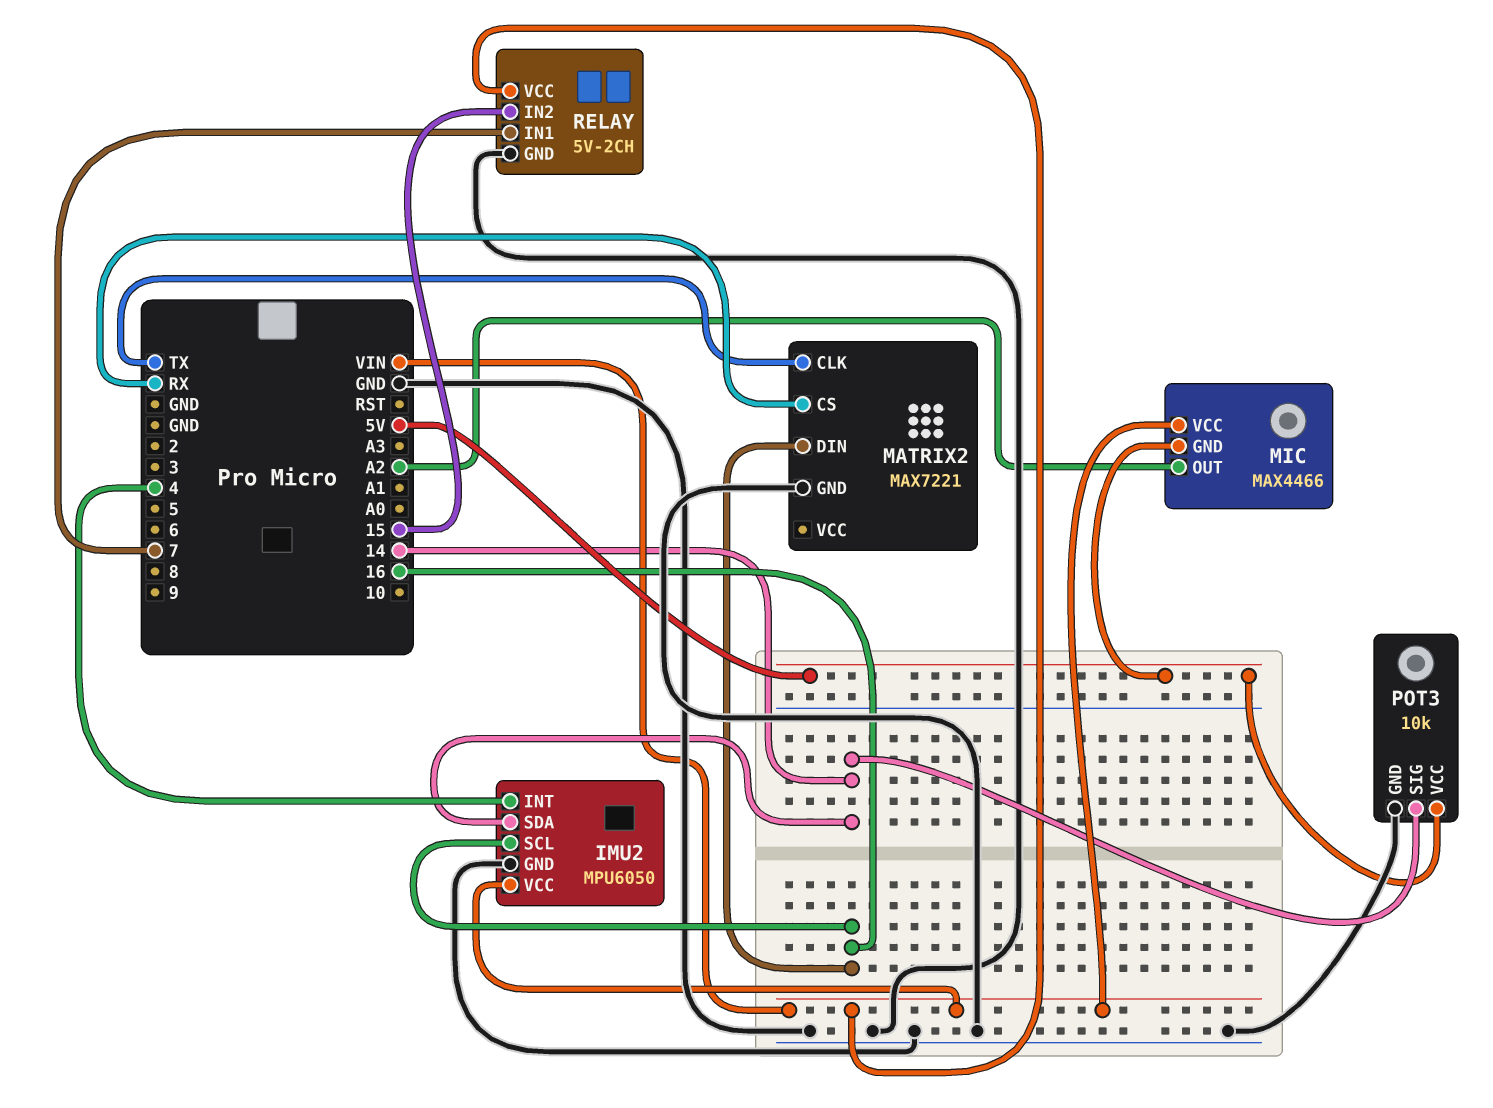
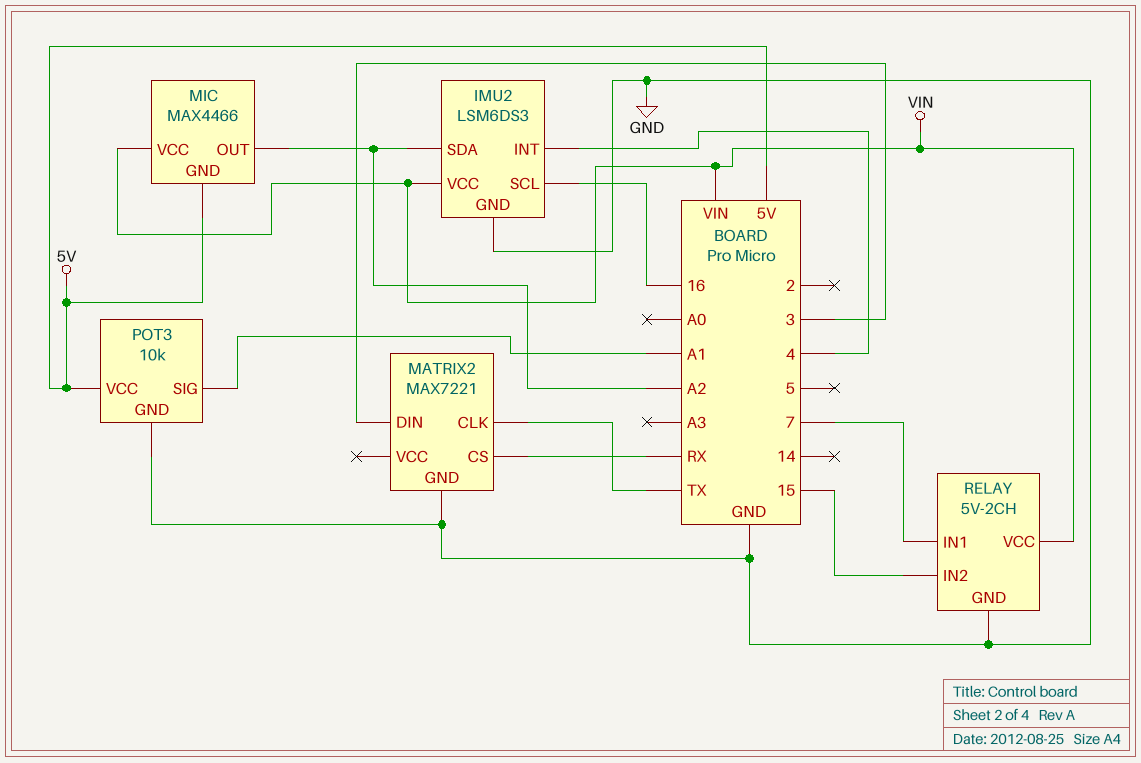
IMU2: MPU6050 -> LSM6DS3
IMU2 pin SDA: 14 -> A2
MATRIX2 pin DIN: 16 -> 3
POT3 pin SIG: 14 -> A1

